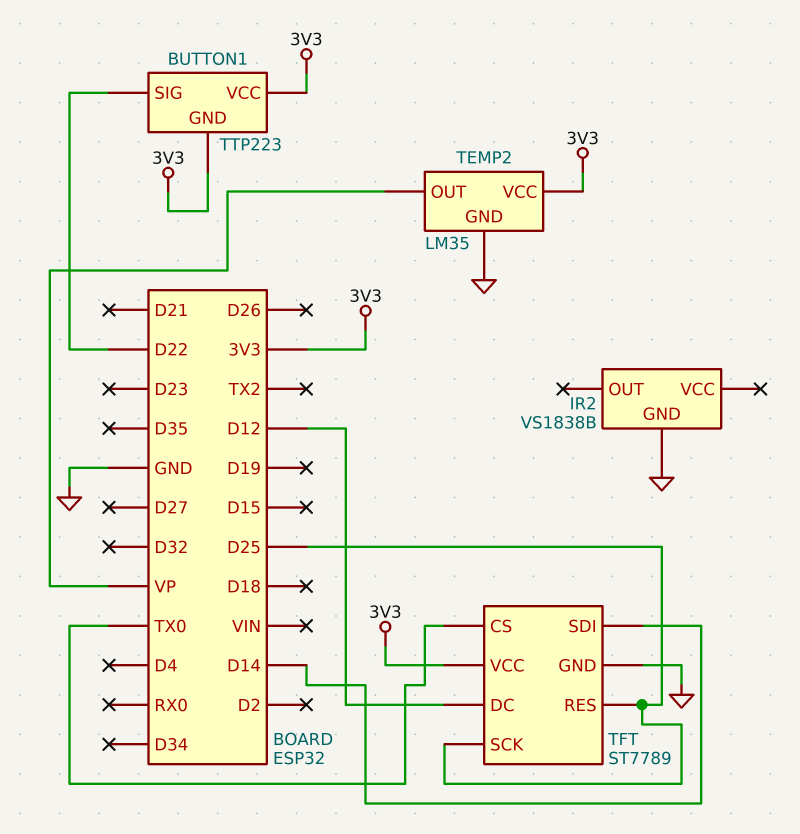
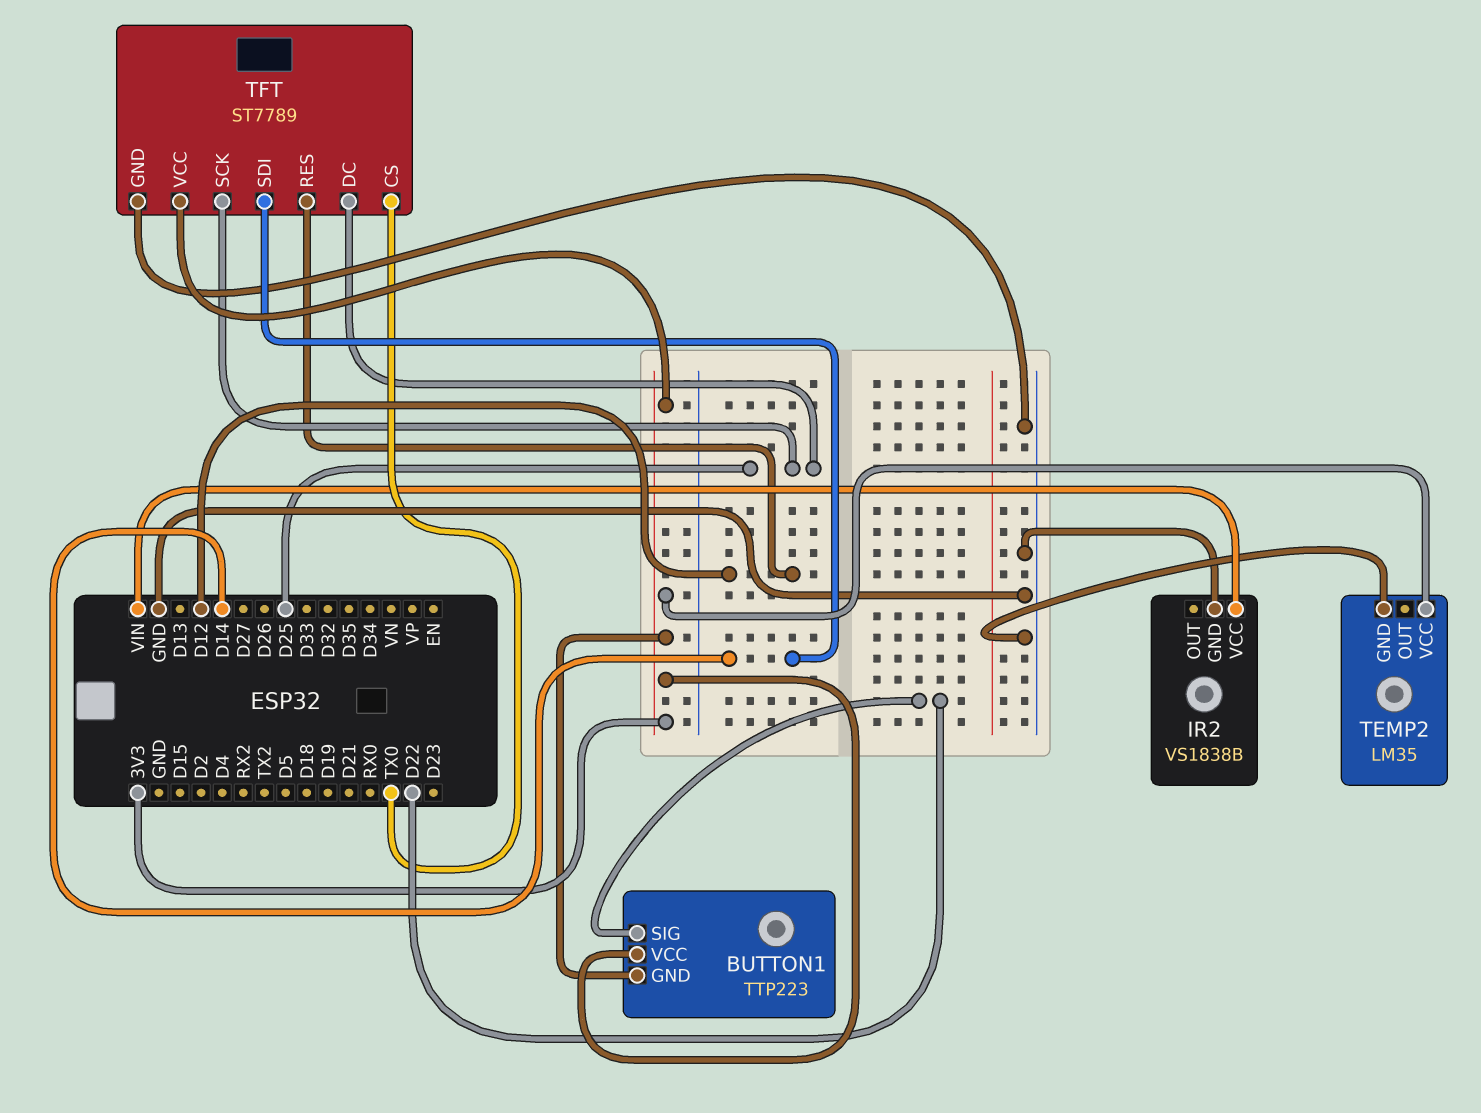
IR2 pin VCC: none -> VIN
TEMP2 pin OUT: VP -> none
TFT pin DC: D12 -> D25
TFT pin RES: D25 -> D12

